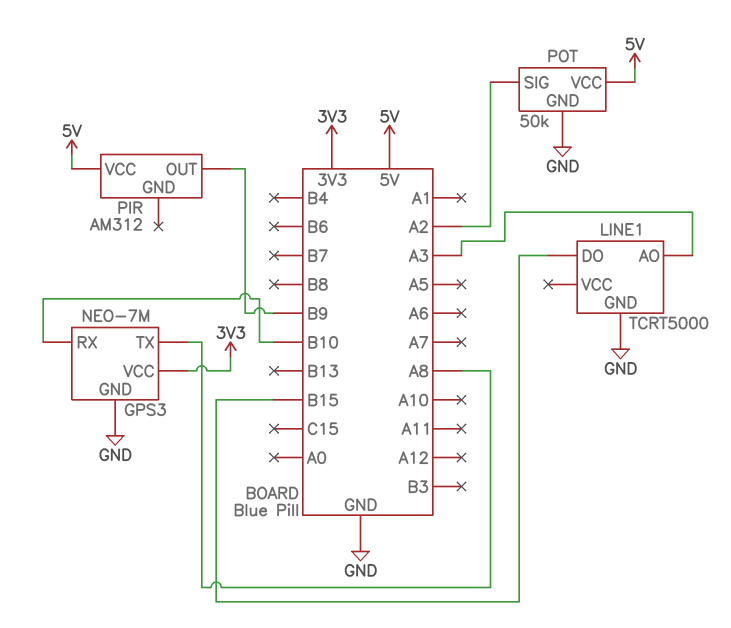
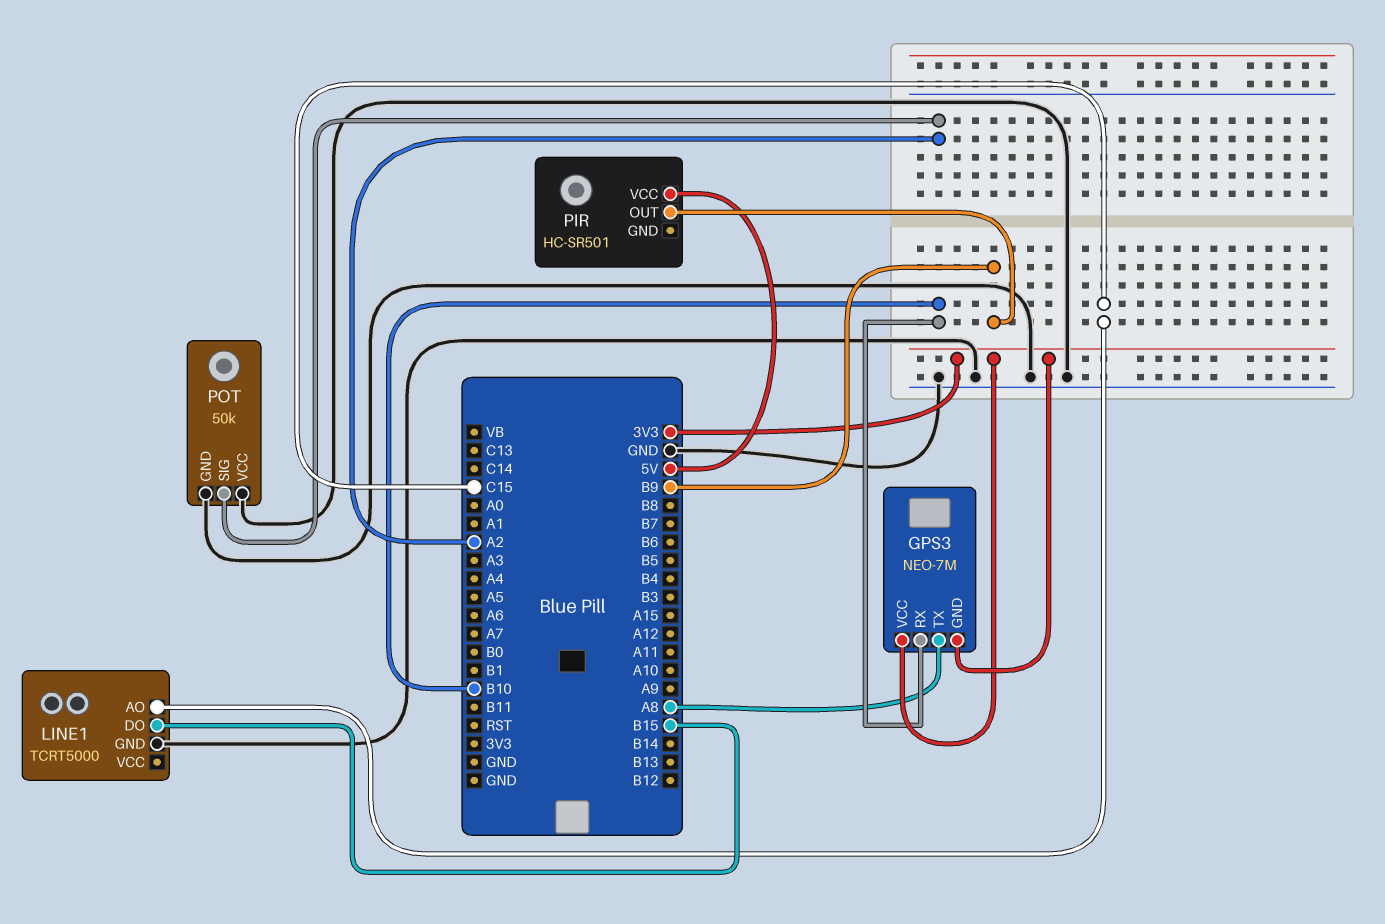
GPS3 pin GND: GND -> 3V3
LINE1 pin AO: A3 -> C15
PIR: AM312 -> HC-SR501
POT pin VCC: 5V -> GND

